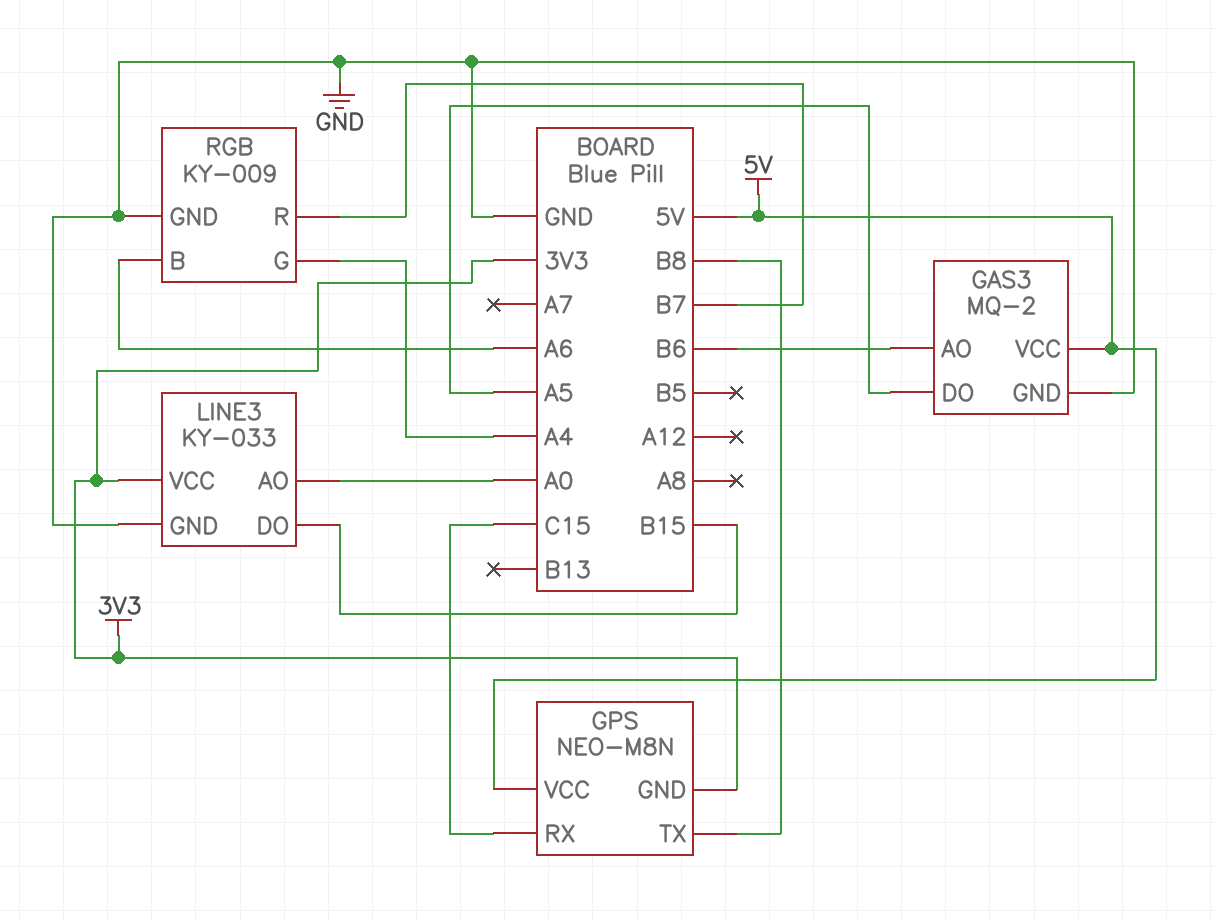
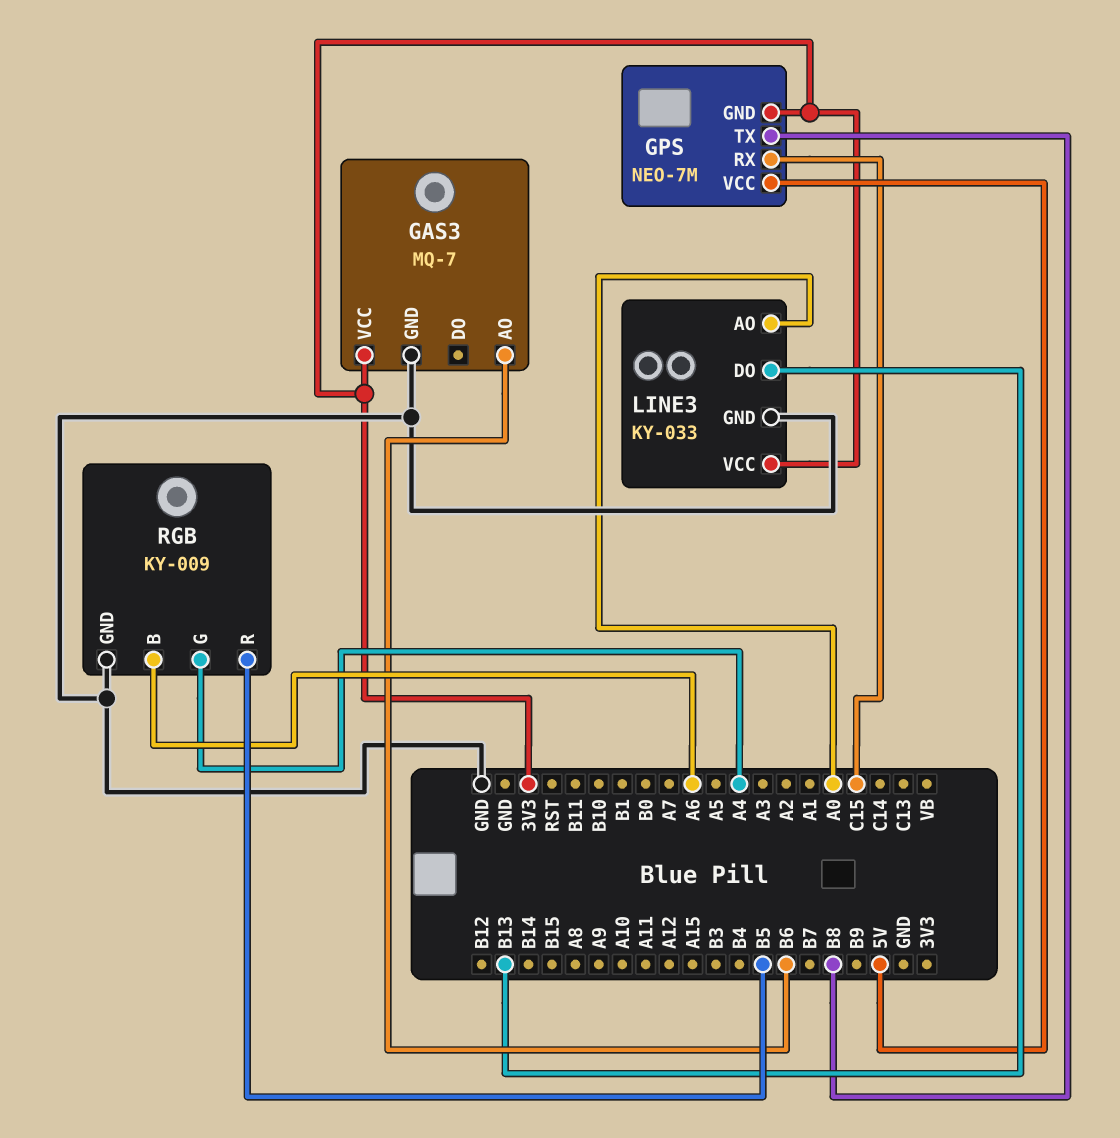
GAS3: MQ-2 -> MQ-7
GAS3 pin DO: A5 -> none
GAS3 pin VCC: 5V -> 3V3
GPS: NEO-M8N -> NEO-7M
LINE3 pin DO: B15 -> B13
RGB pin R: B7 -> B5

